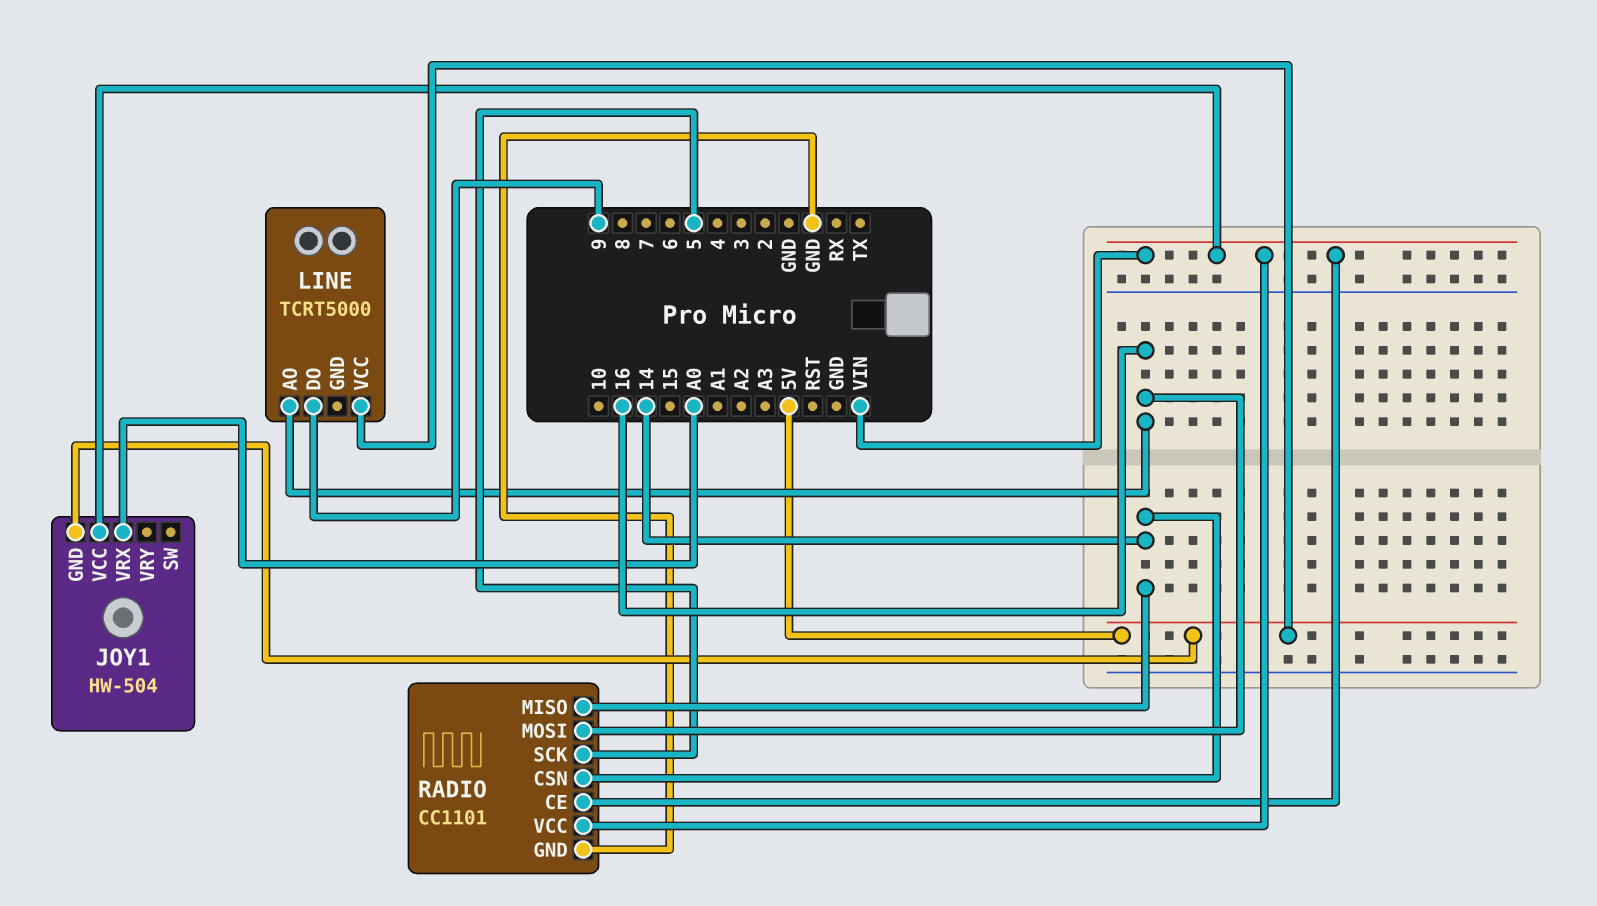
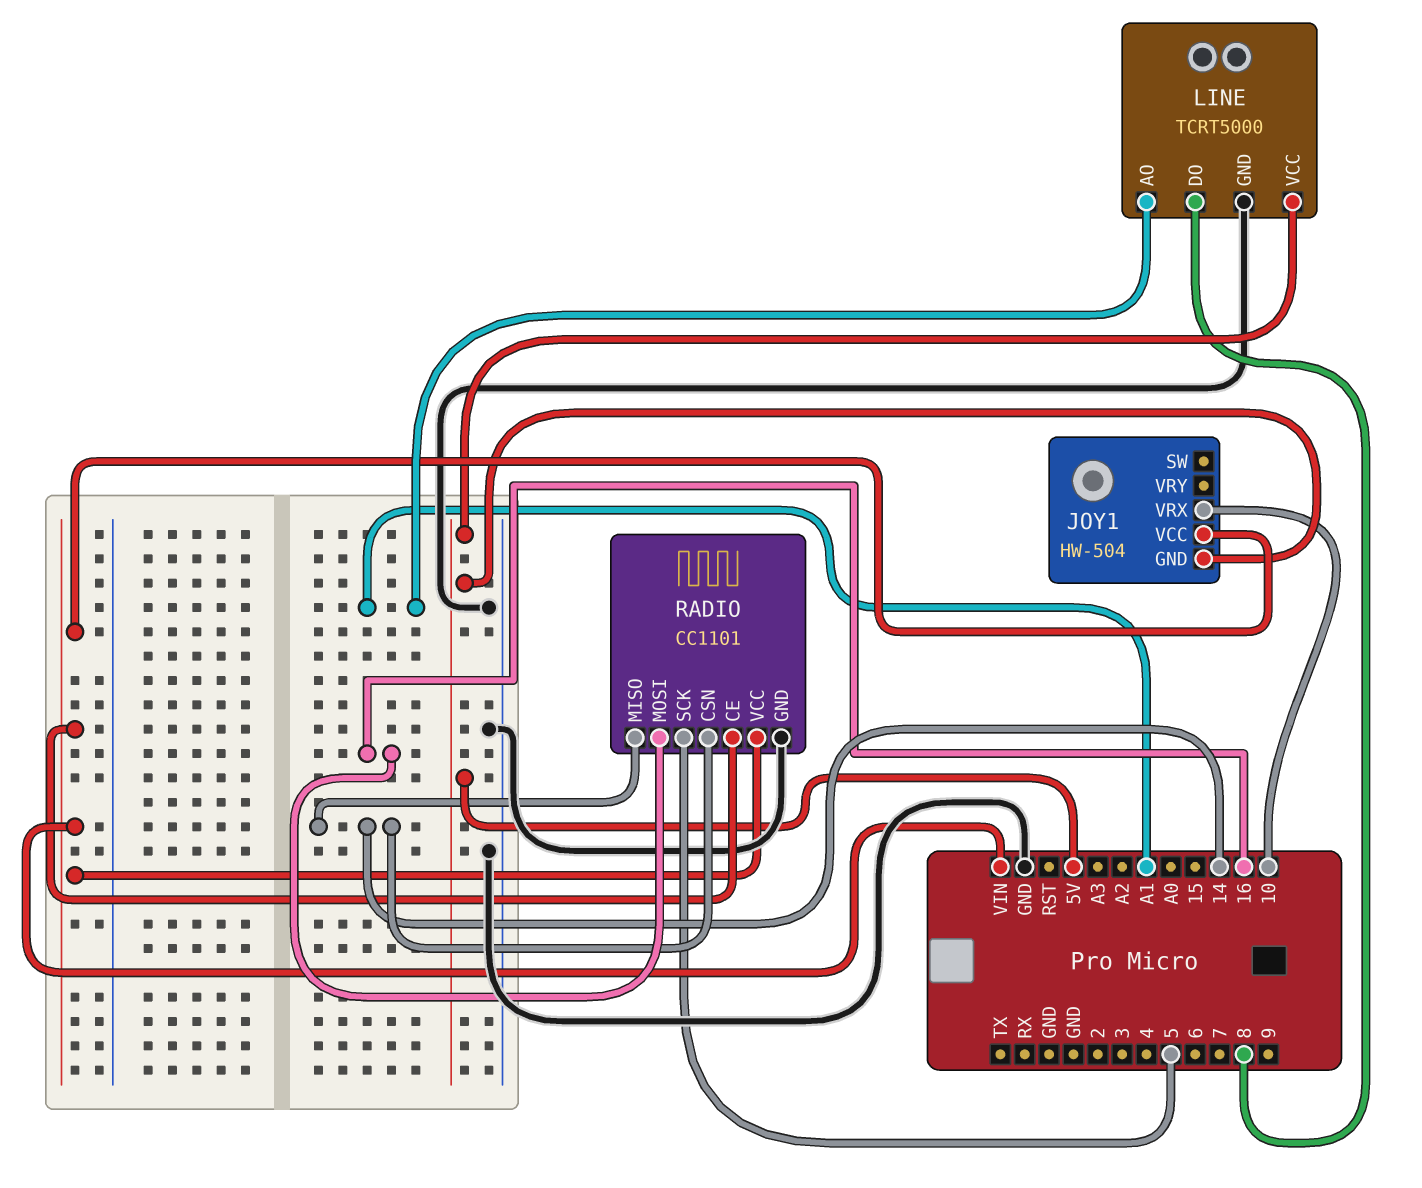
JOY1 pin VRX: A0 -> 10
LINE pin AO: 16 -> A1
LINE pin DO: 9 -> 8
LINE pin GND: none -> GND

